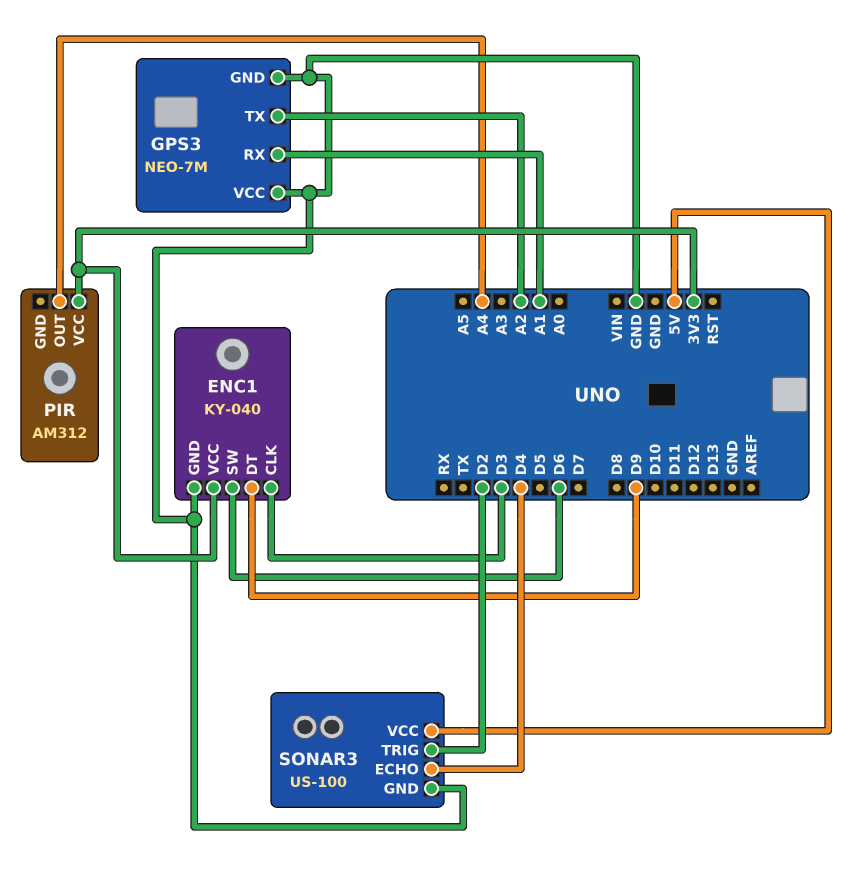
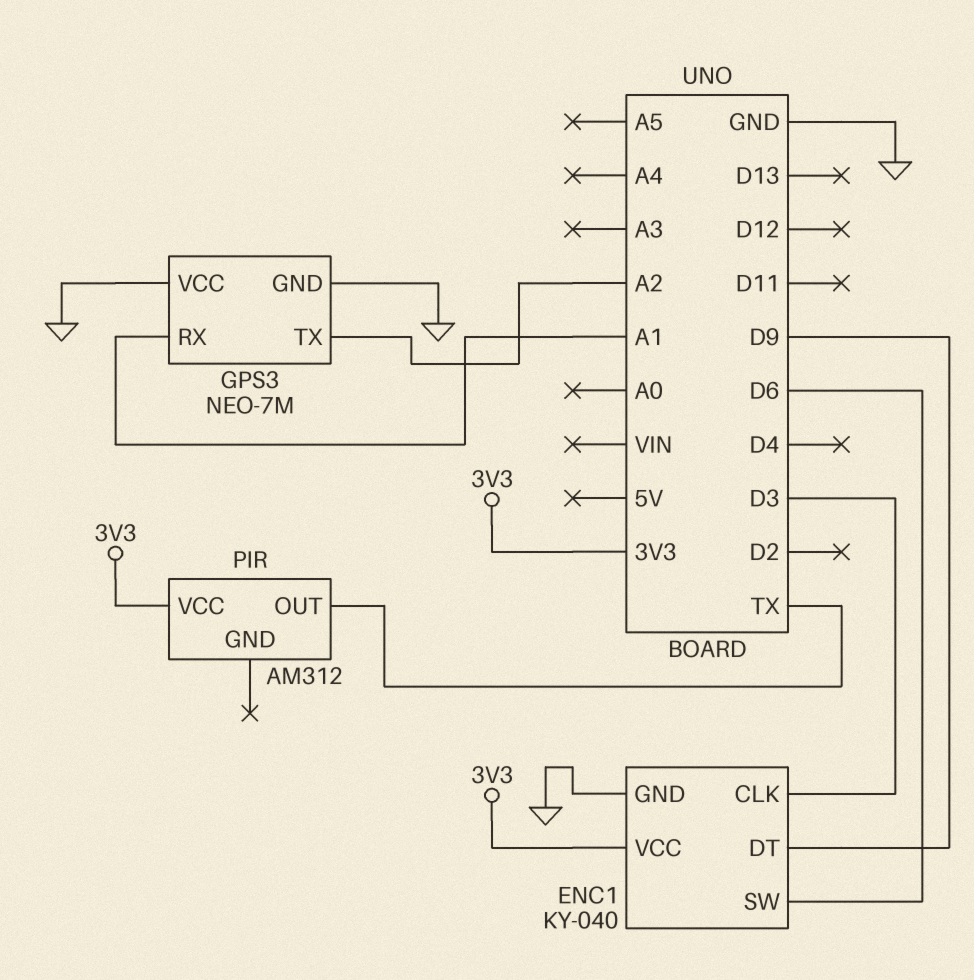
PIR pin OUT: A4 -> TX
SONAR3: US-100 -> none
SONAR3 pin ECHO: D4 -> none
SONAR3 pin GND: GND -> none
SONAR3 pin TRIG: D2 -> none
SONAR3 pin VCC: 5V -> none

